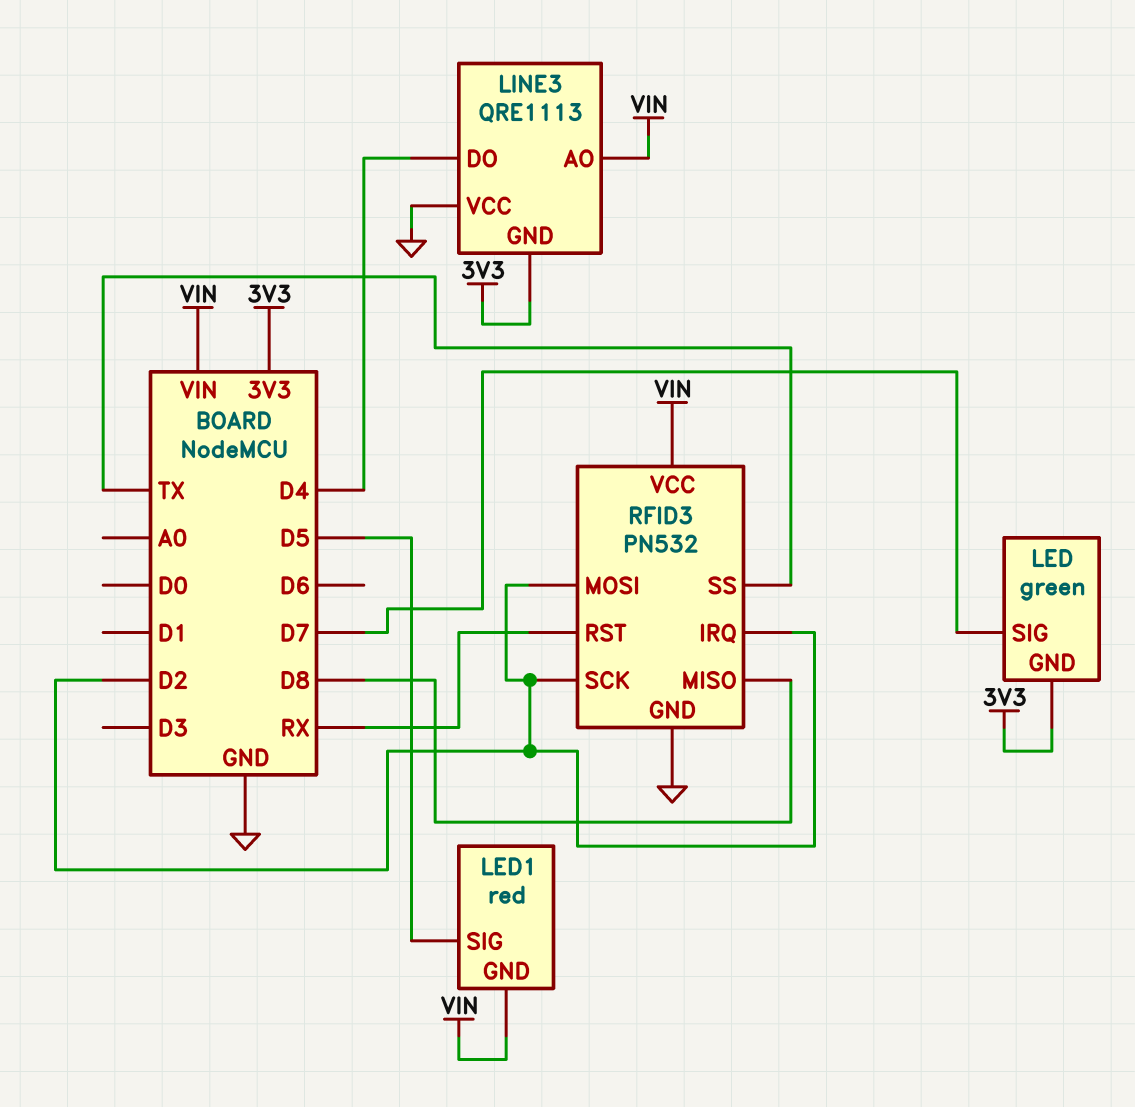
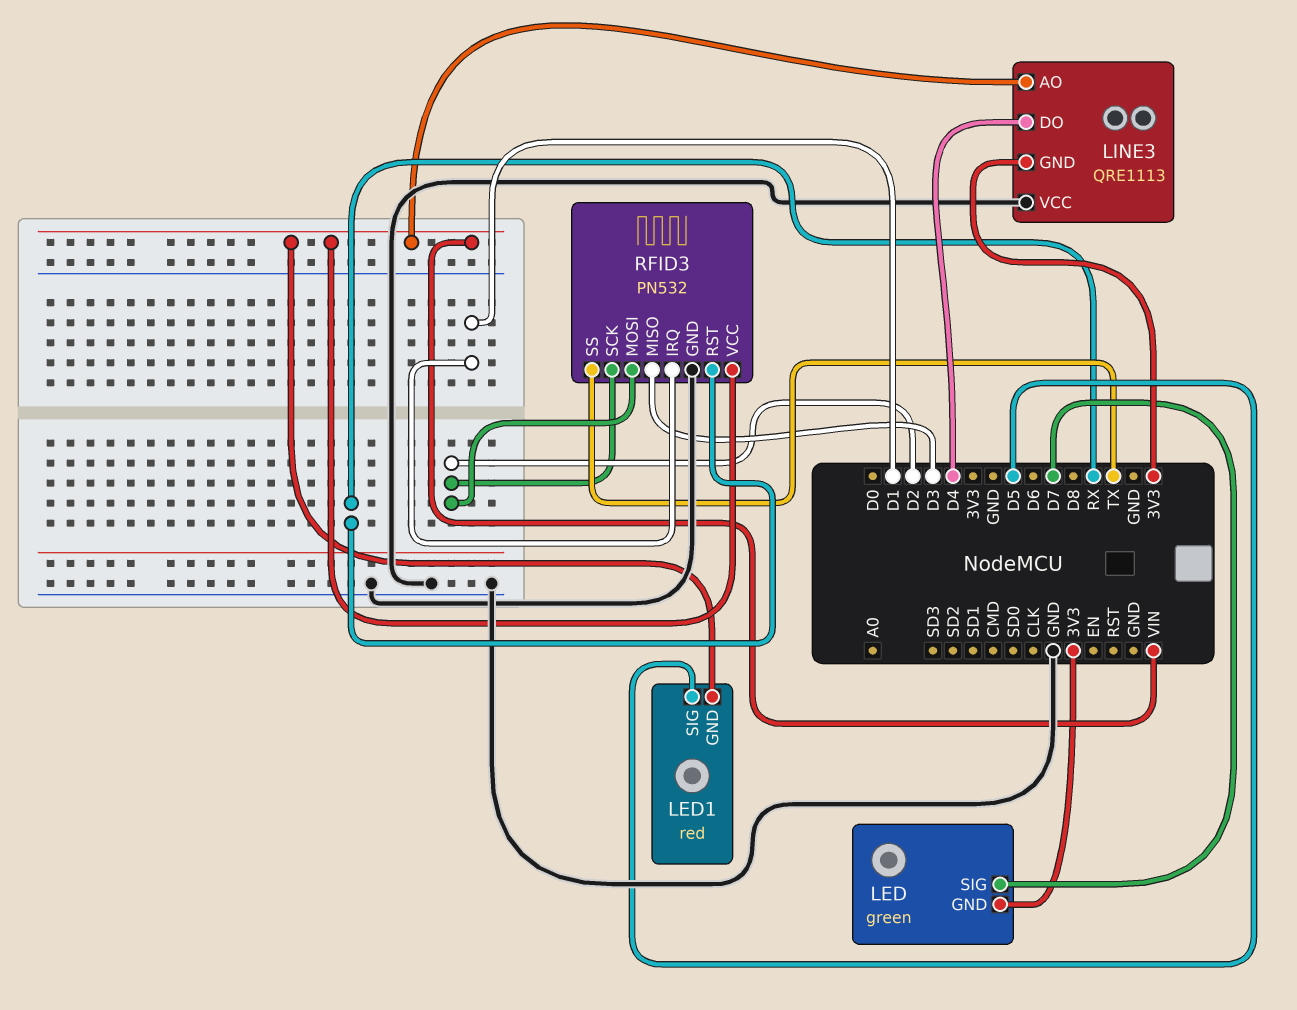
RFID3 pin IRQ: D2 -> D1
RFID3 pin MISO: D8 -> D3

